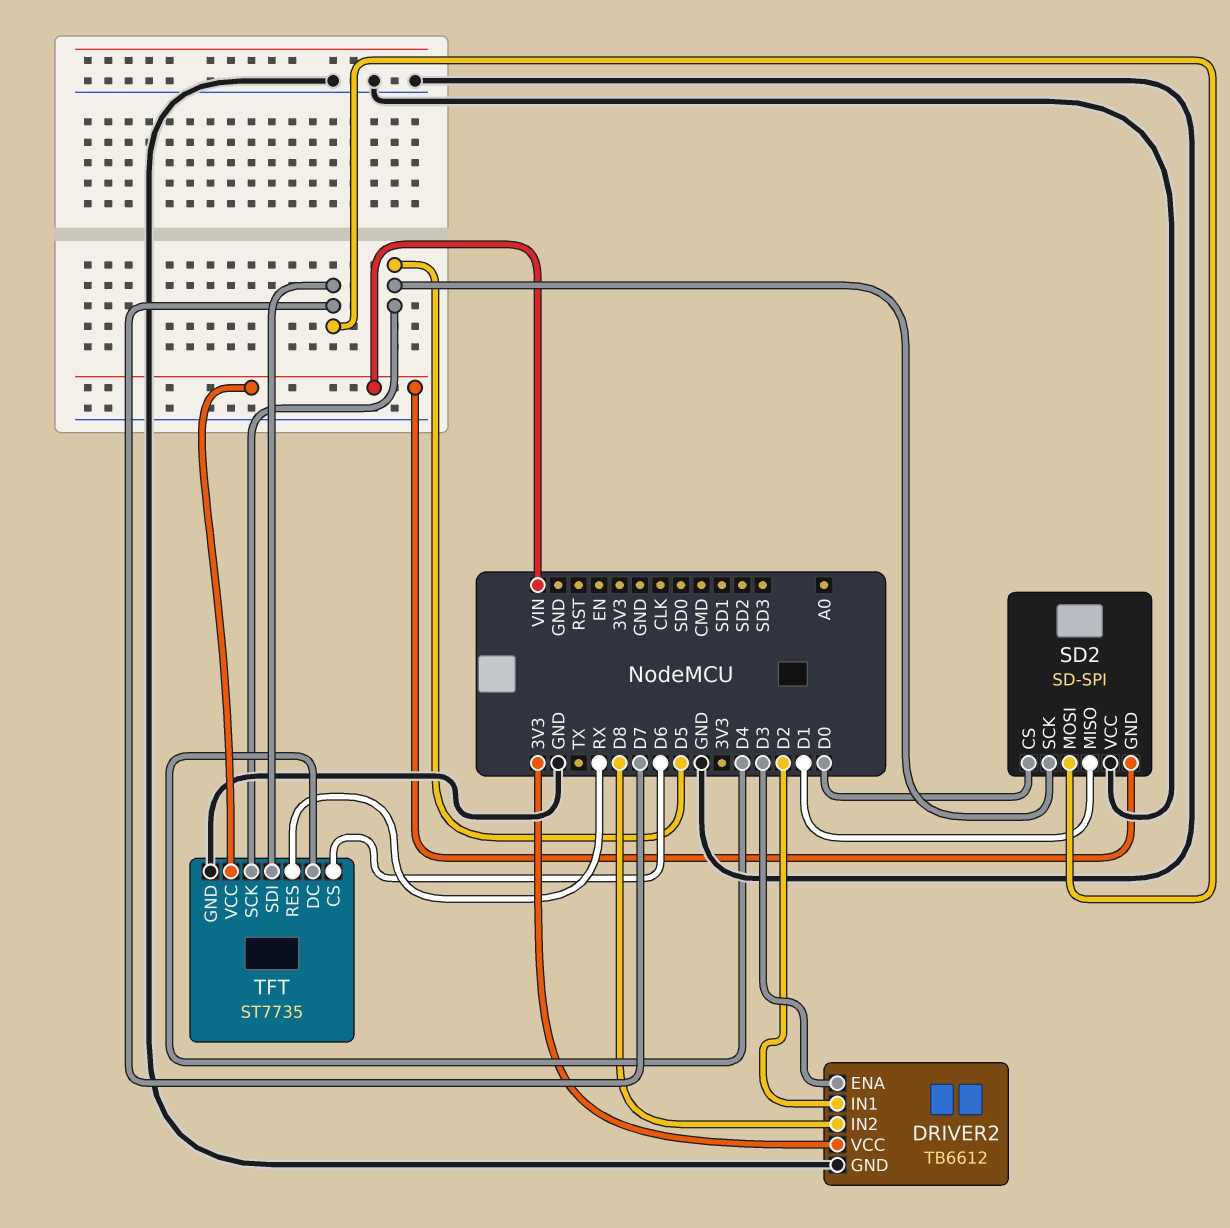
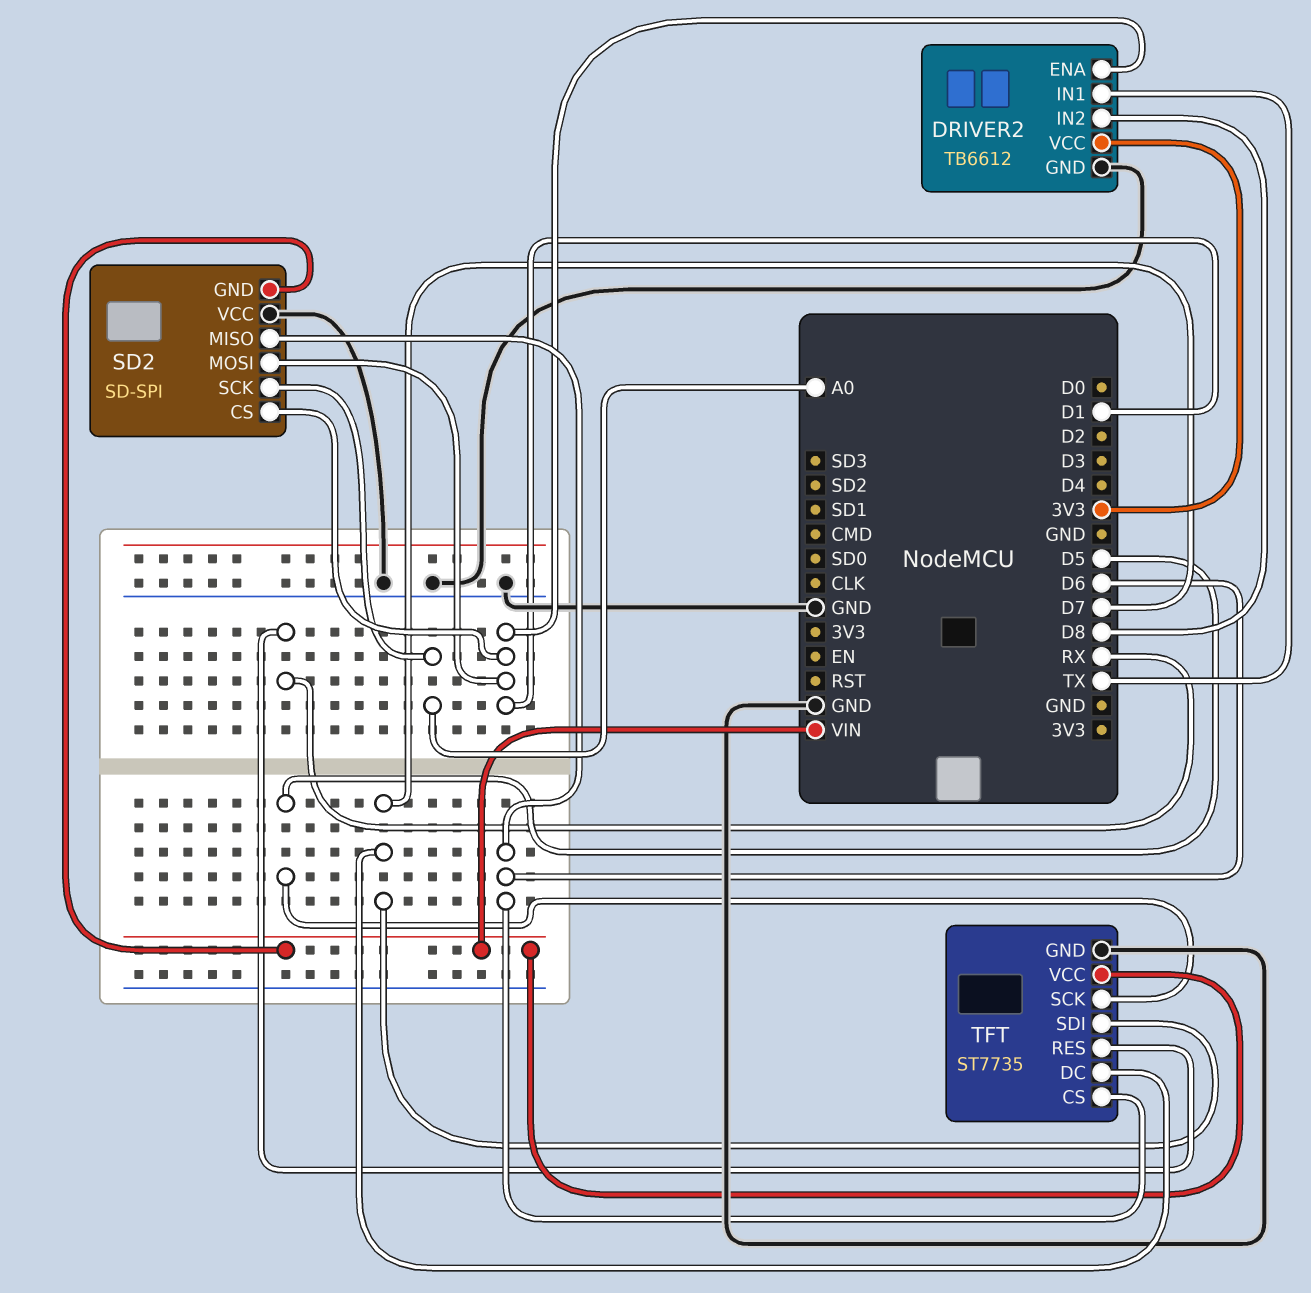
DRIVER2 pin ENA: D3 -> D1
DRIVER2 pin IN1: D2 -> TX
SD2 pin CS: D0 -> D1
SD2 pin MISO: D1 -> D6
SD2 pin MOSI: D7 -> D1
SD2 pin SCK: D5 -> A0
TFT pin DC: D4 -> D7

